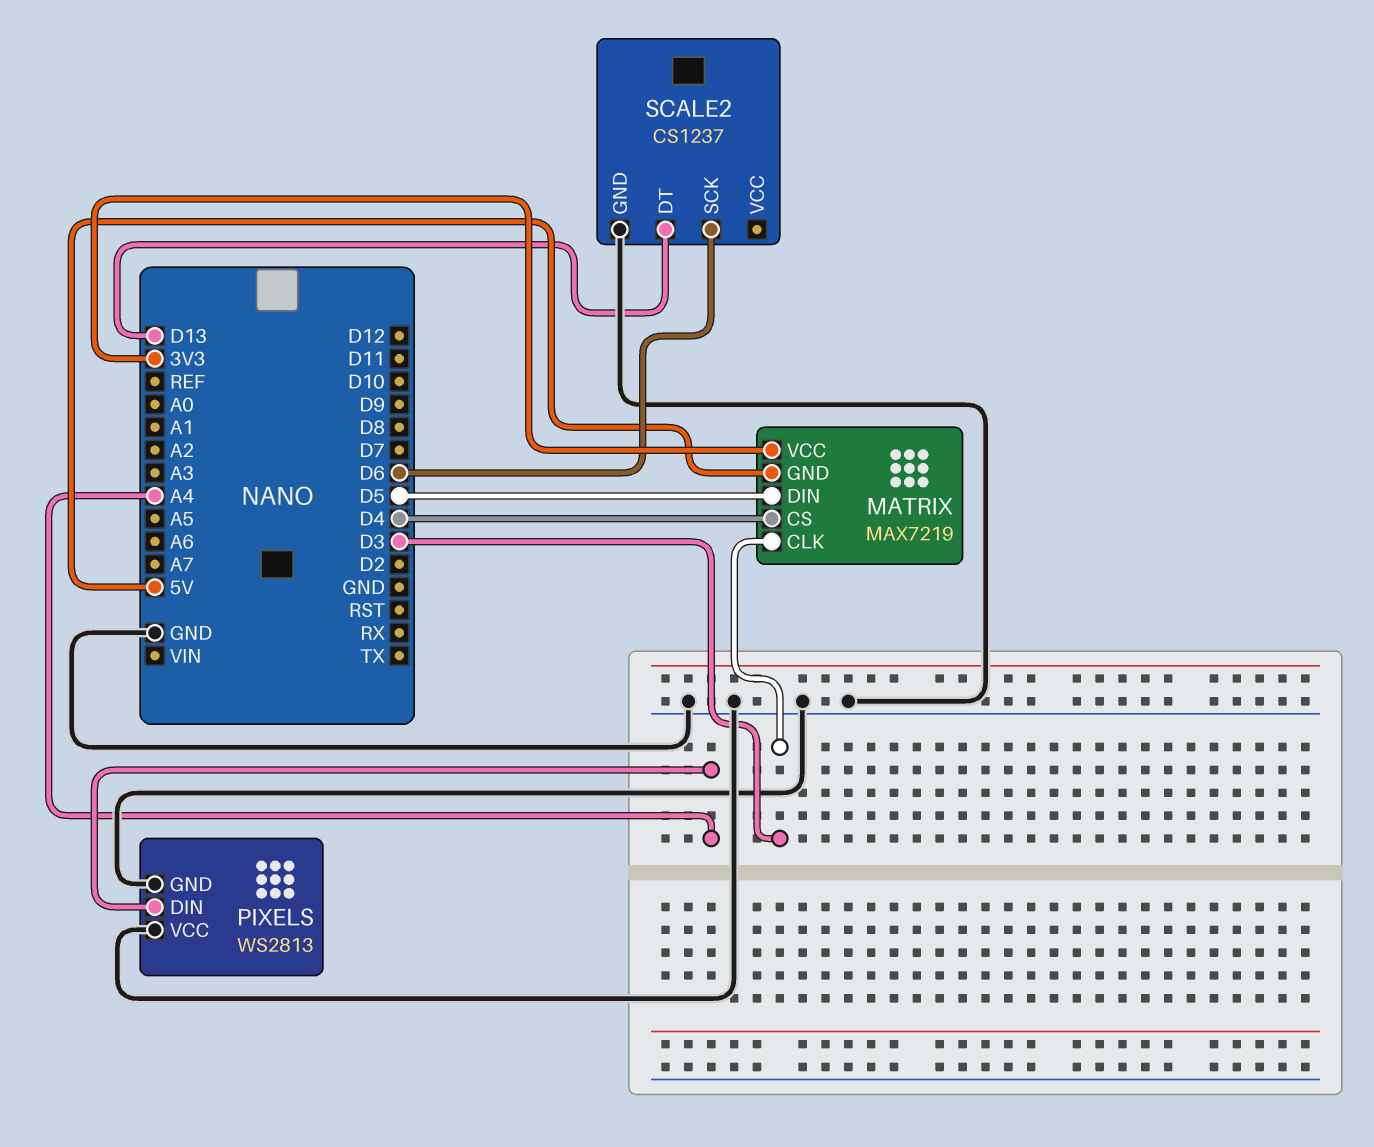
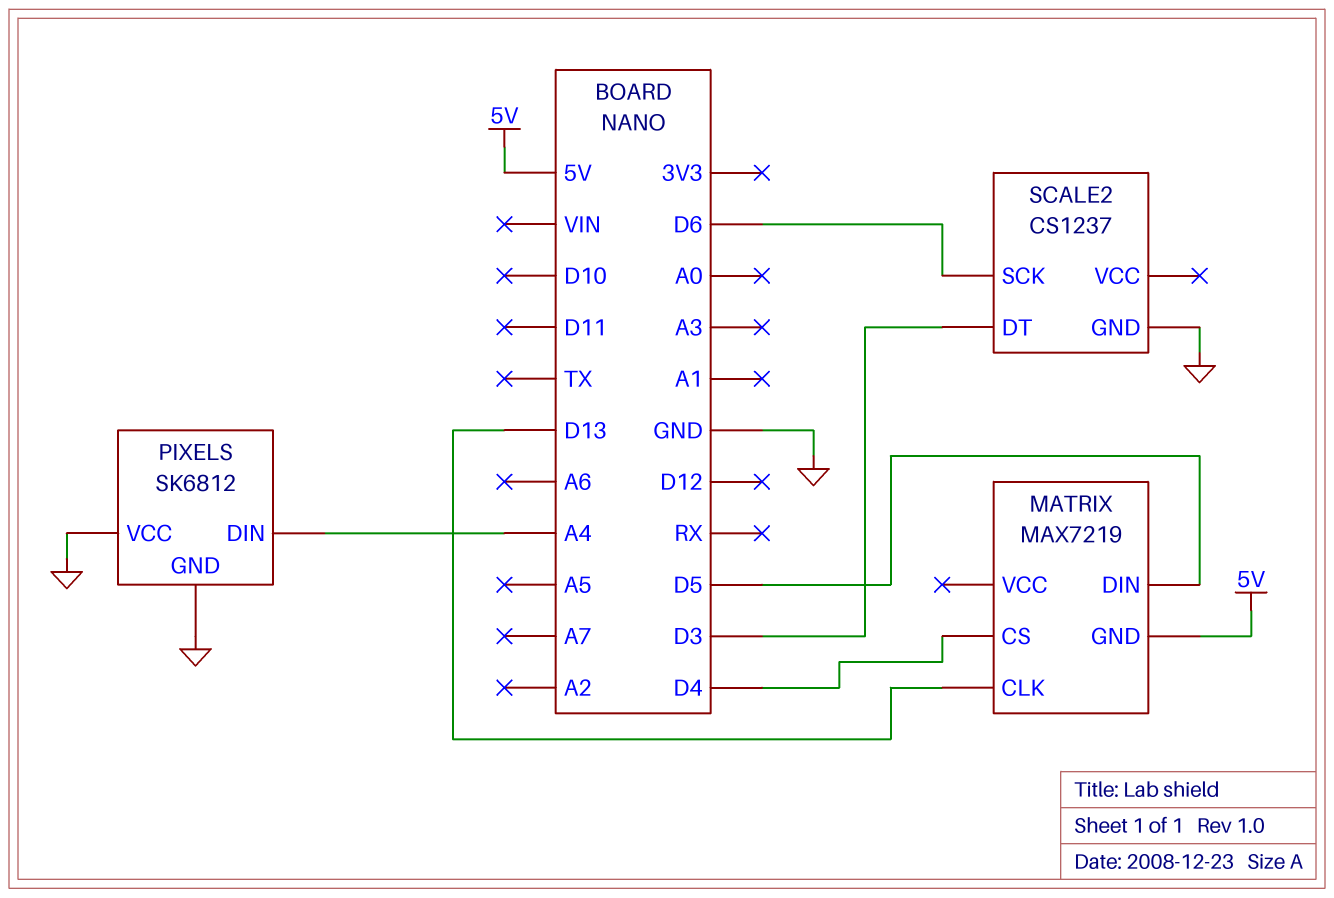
MATRIX pin CLK: D3 -> D13
MATRIX pin VCC: 3V3 -> none
PIXELS: WS2813 -> SK6812
SCALE2 pin DT: D13 -> D3

